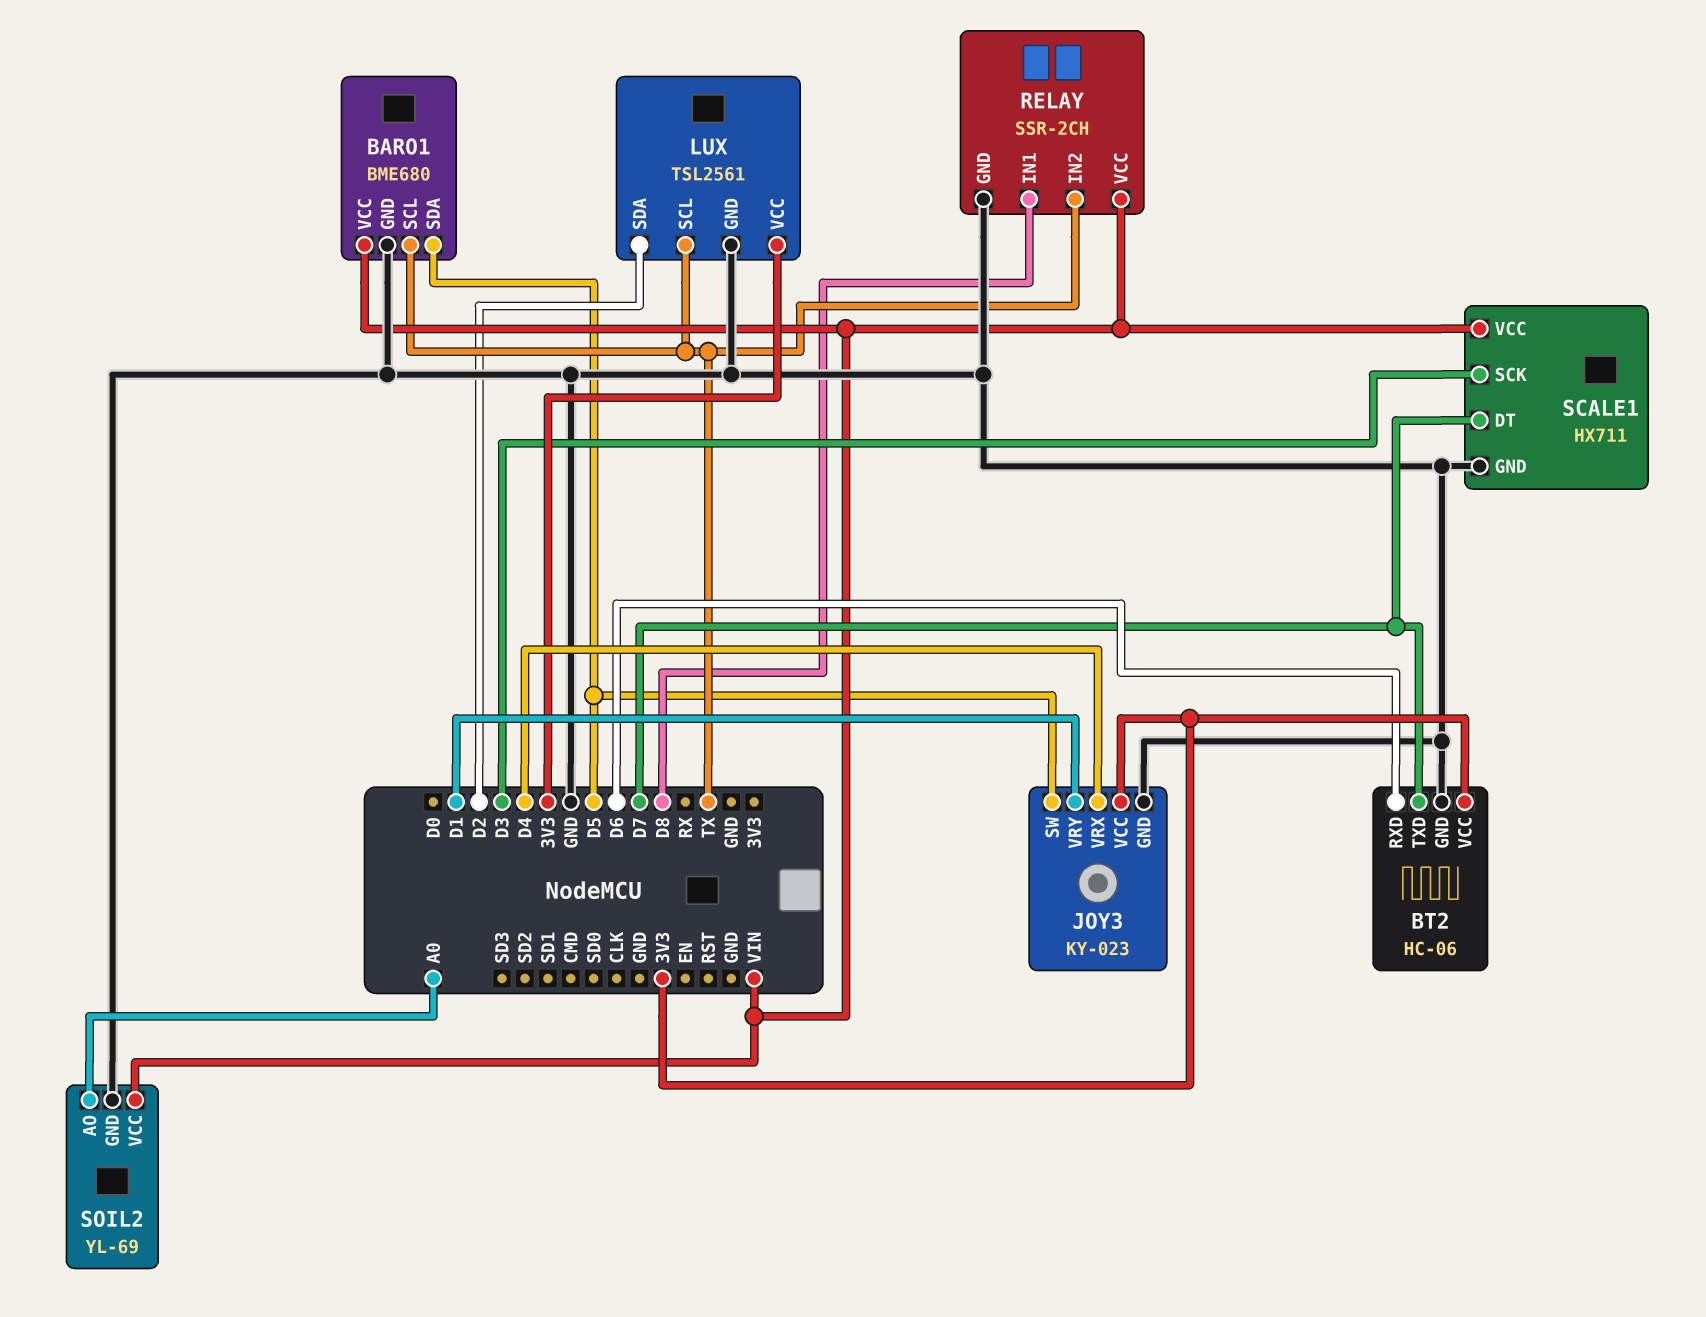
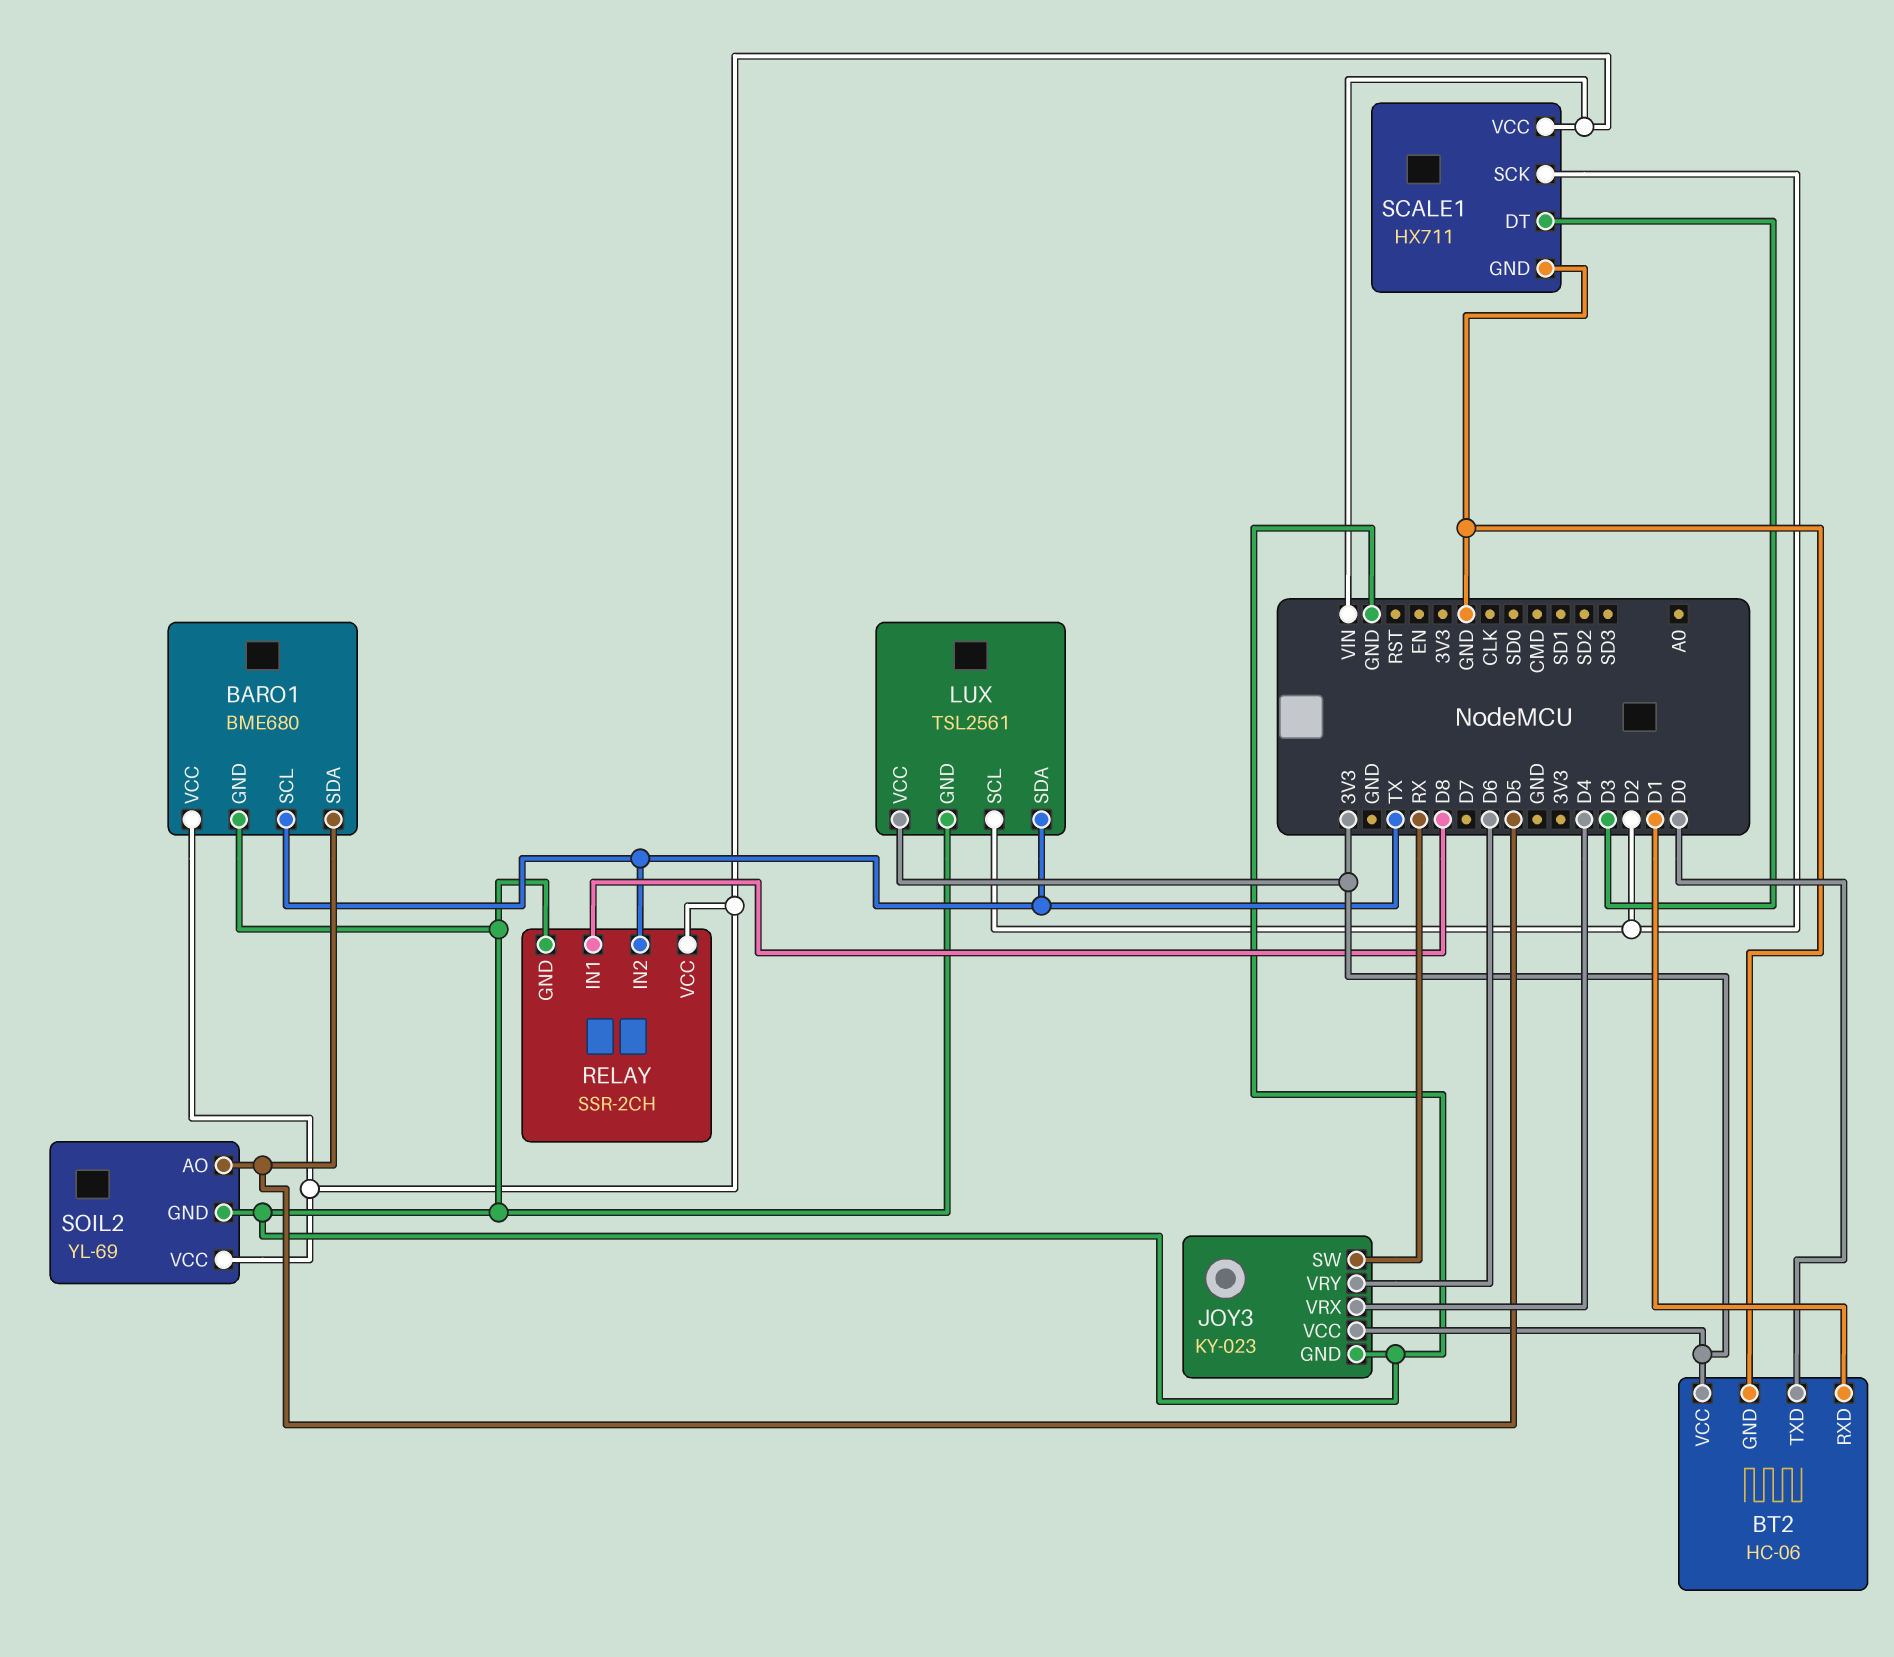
BT2 pin RXD: D6 -> D1
BT2 pin TXD: D7 -> D0
JOY3 pin SW: D5 -> RX
JOY3 pin VRY: D1 -> D6
LUX pin SCL: TX -> D2
LUX pin SDA: D2 -> TX
SCALE1 pin DT: D7 -> D3
SCALE1 pin SCK: D3 -> D2
SOIL2 pin AO: A0 -> D5

